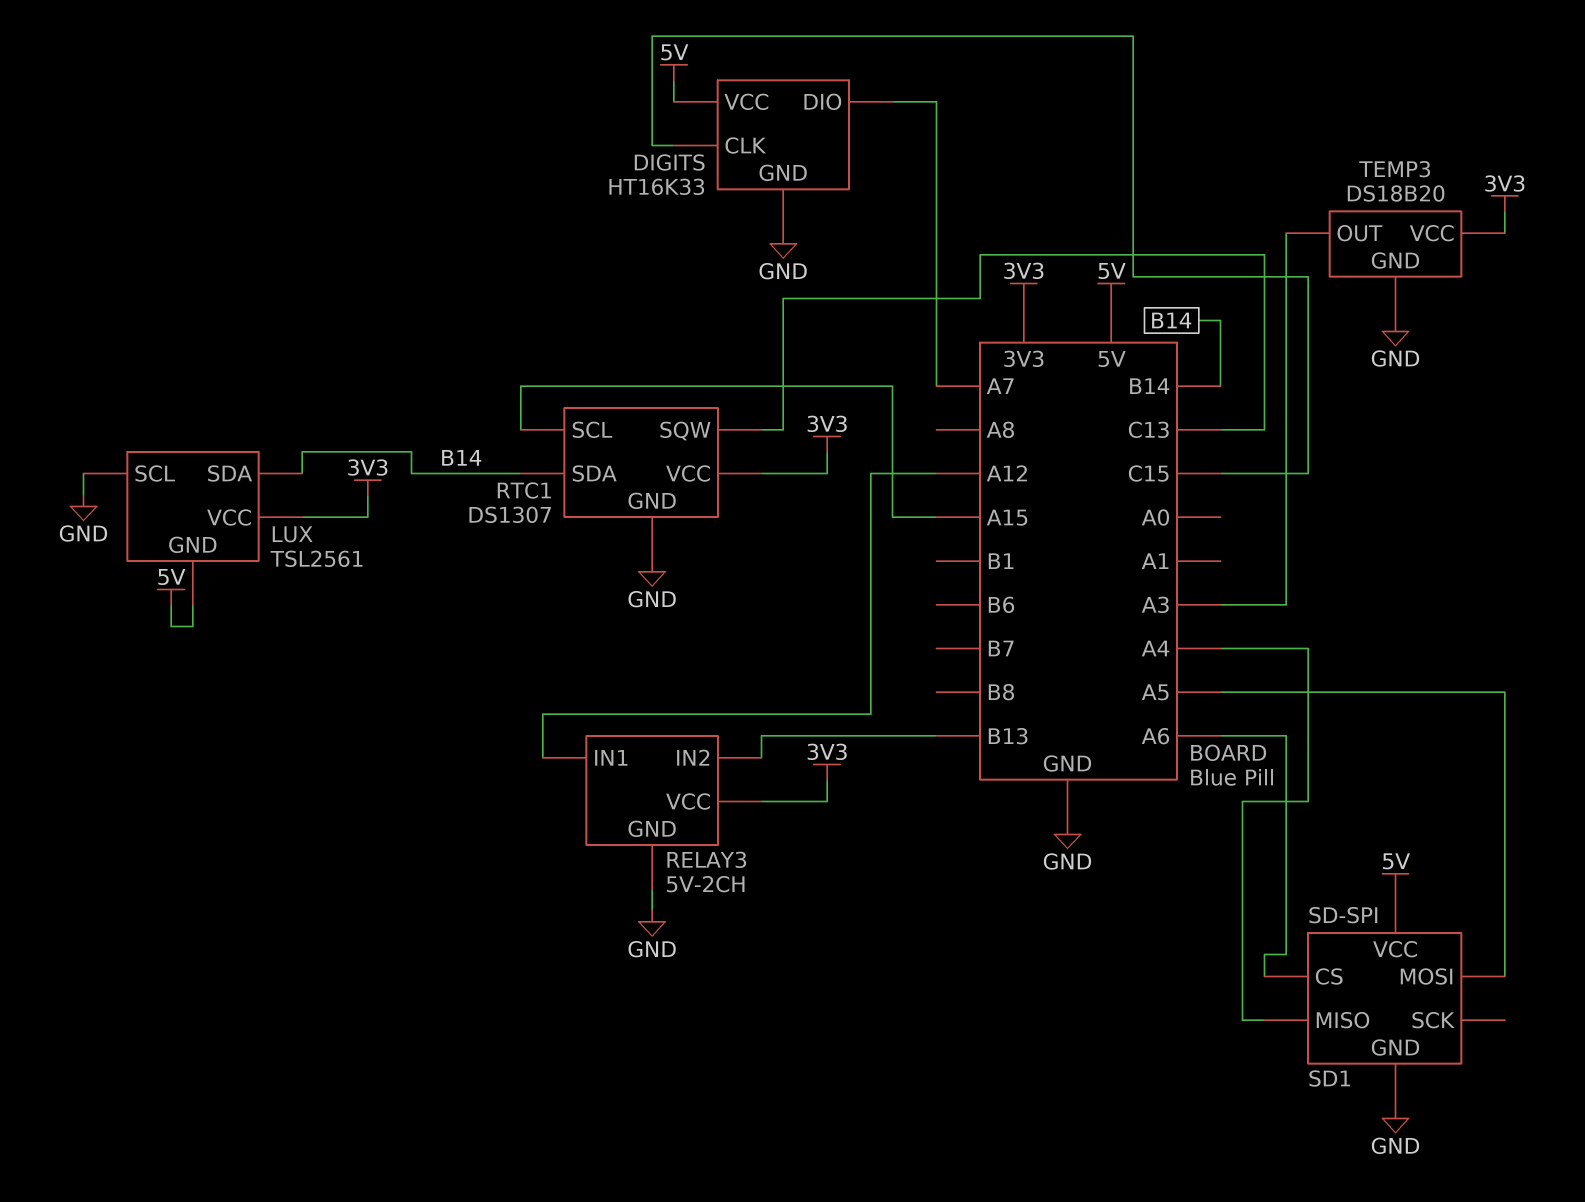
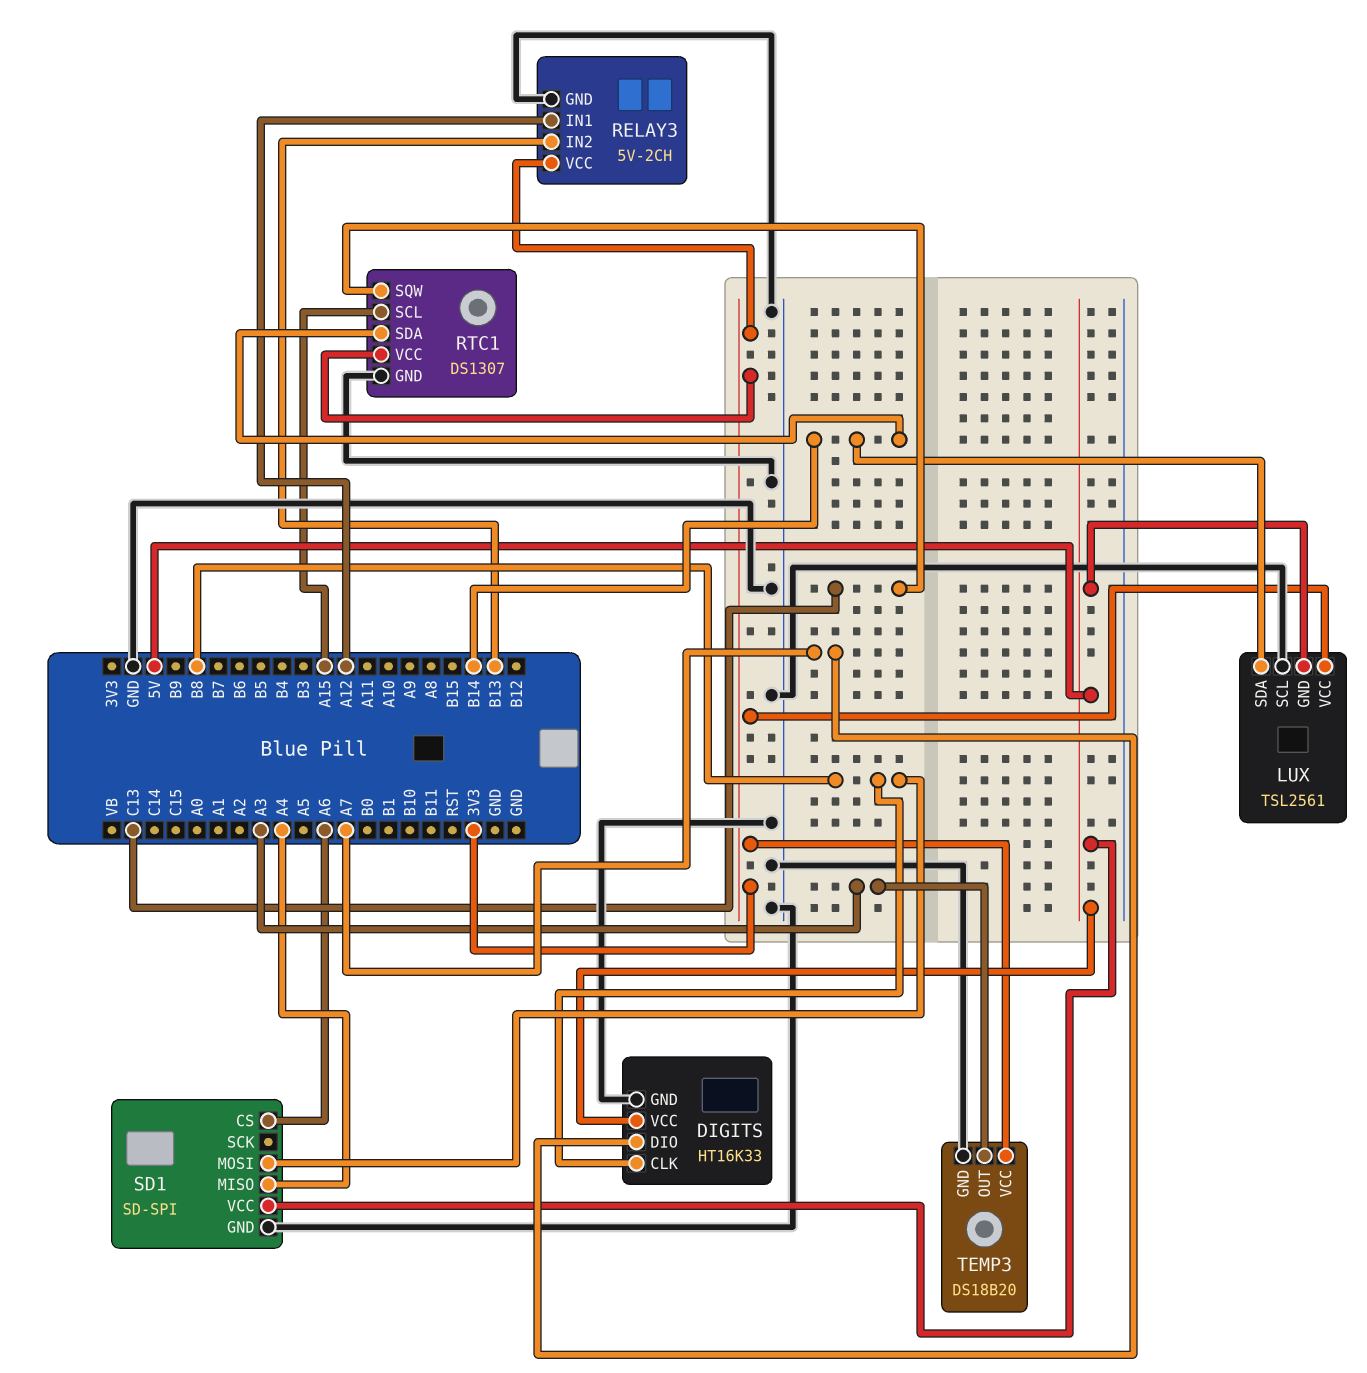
DIGITS pin CLK: C15 -> B8
SD1 pin MOSI: A5 -> B8

